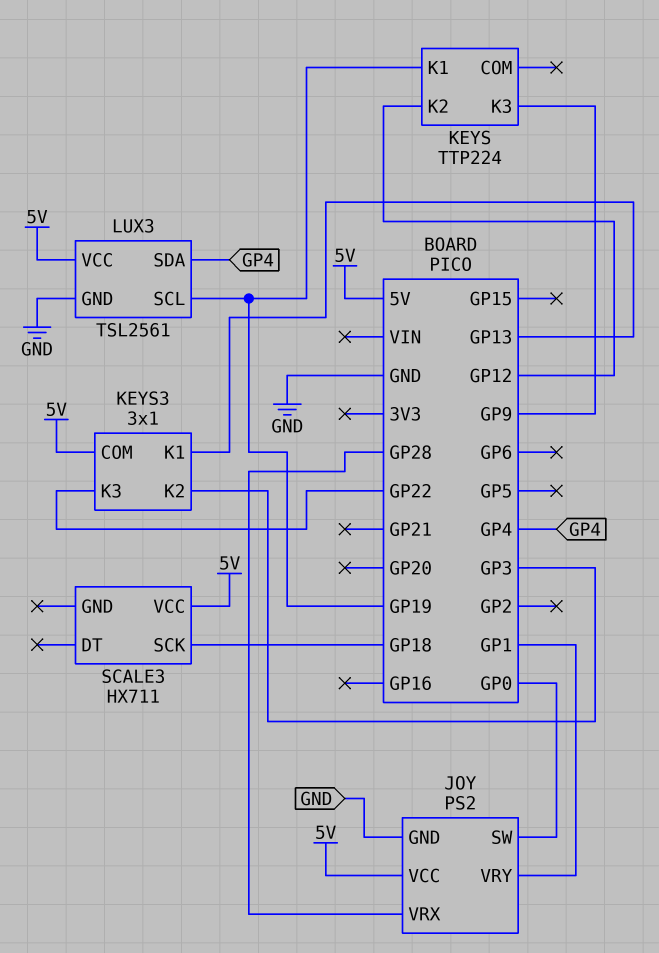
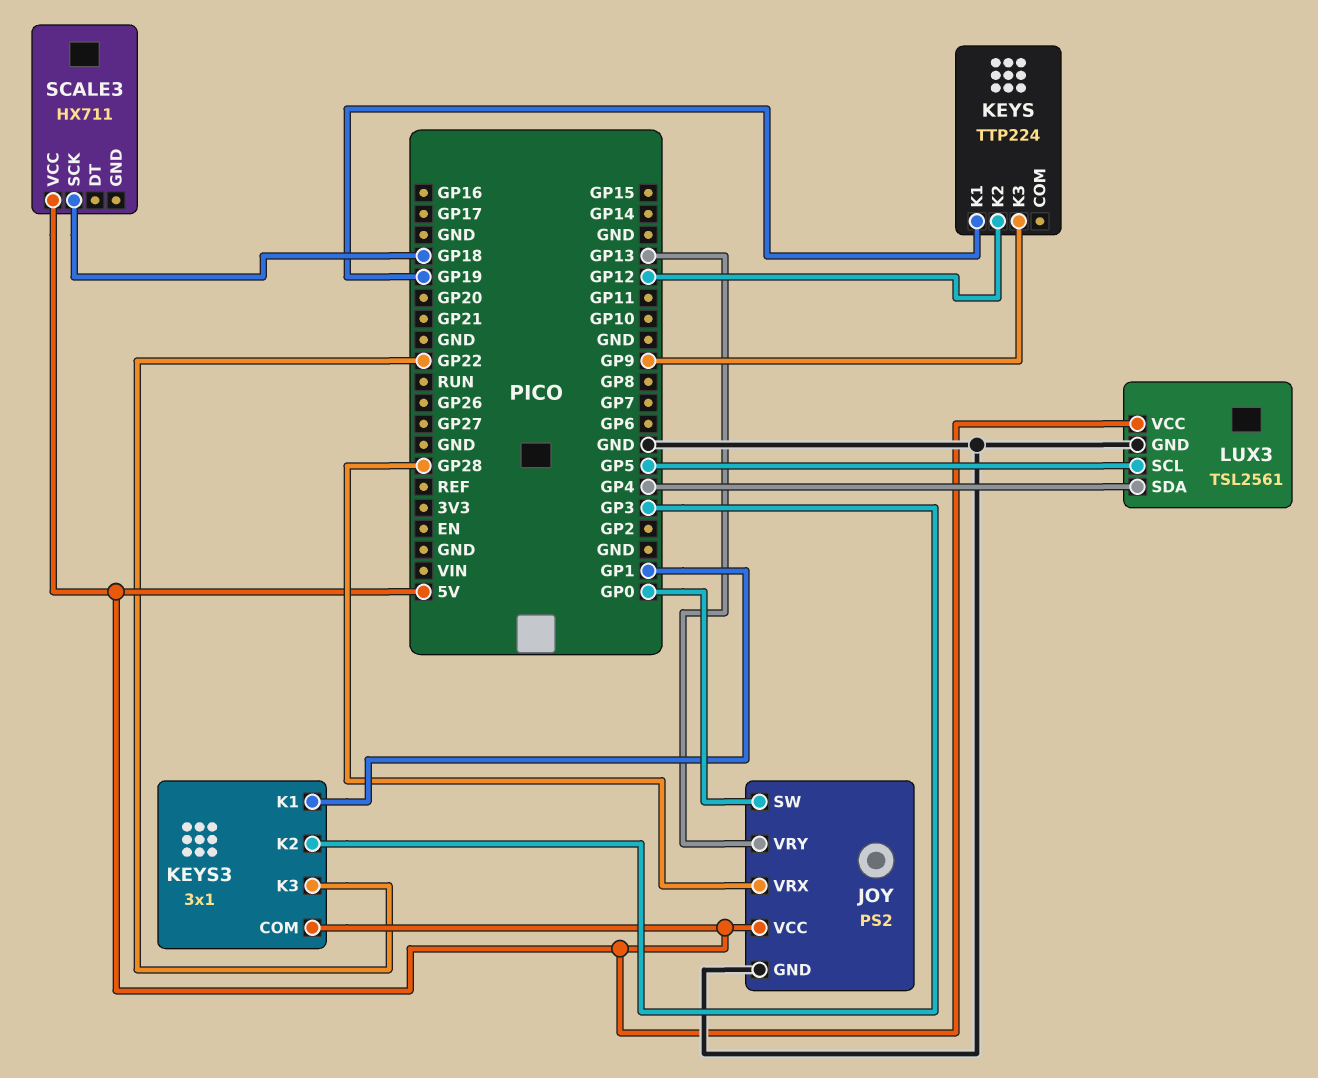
JOY pin VRY: GP1 -> GP13
KEYS3 pin K1: GP13 -> GP1
LUX3 pin SCL: GP19 -> GP5

